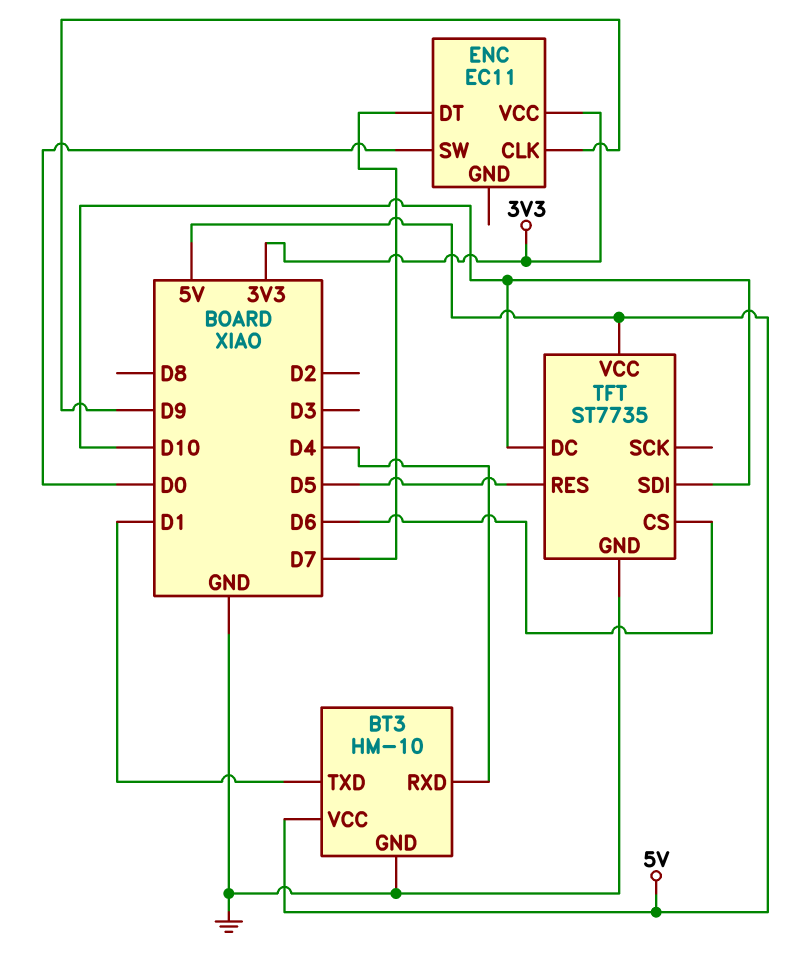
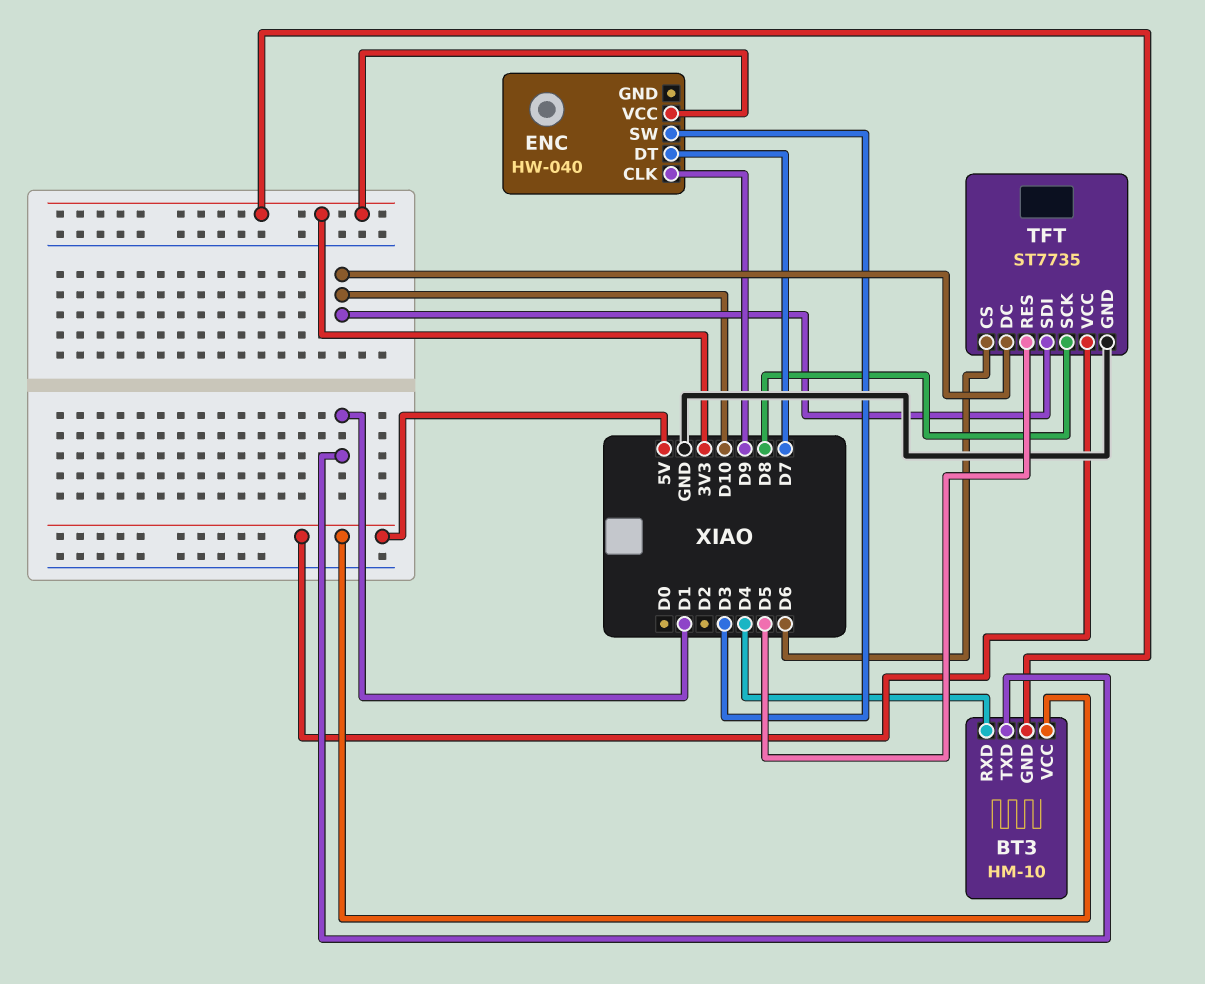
BT3 pin GND: GND -> 3V3
ENC: EC11 -> HW-040
ENC pin SW: D0 -> D3
TFT pin SCK: none -> D8

